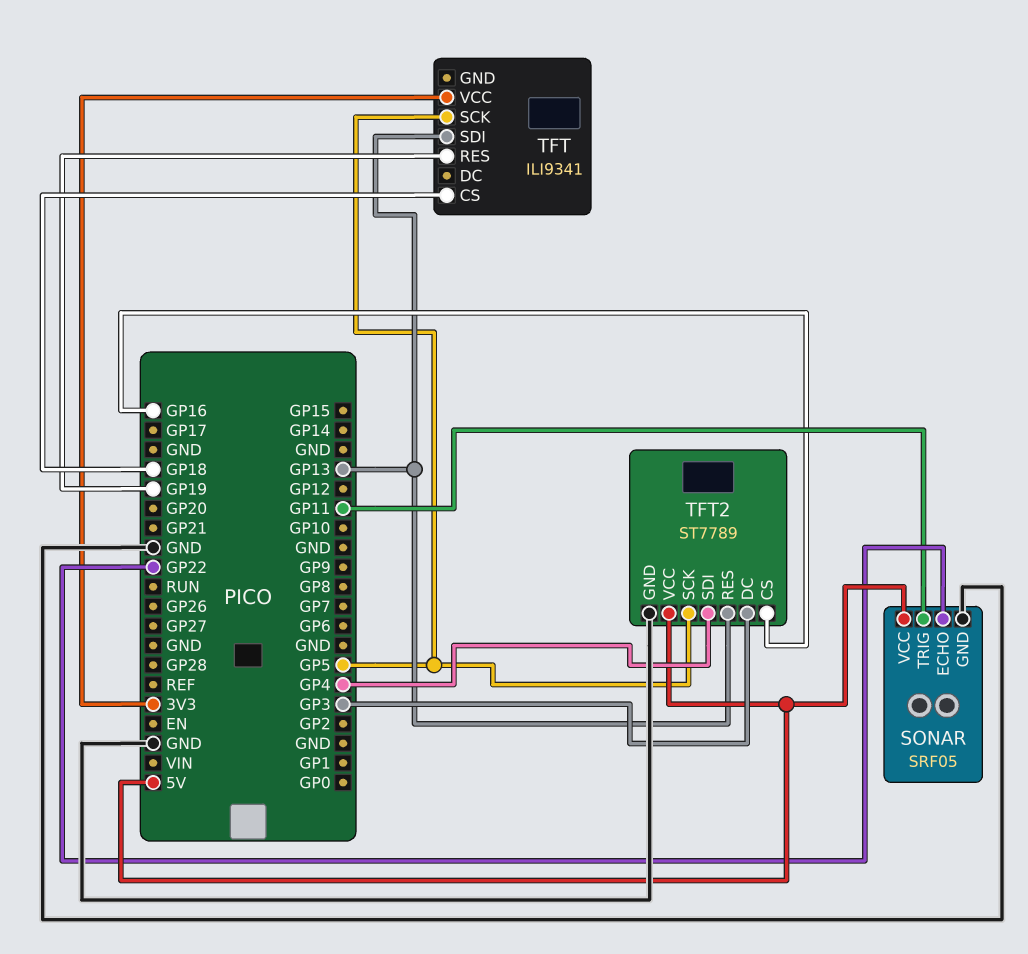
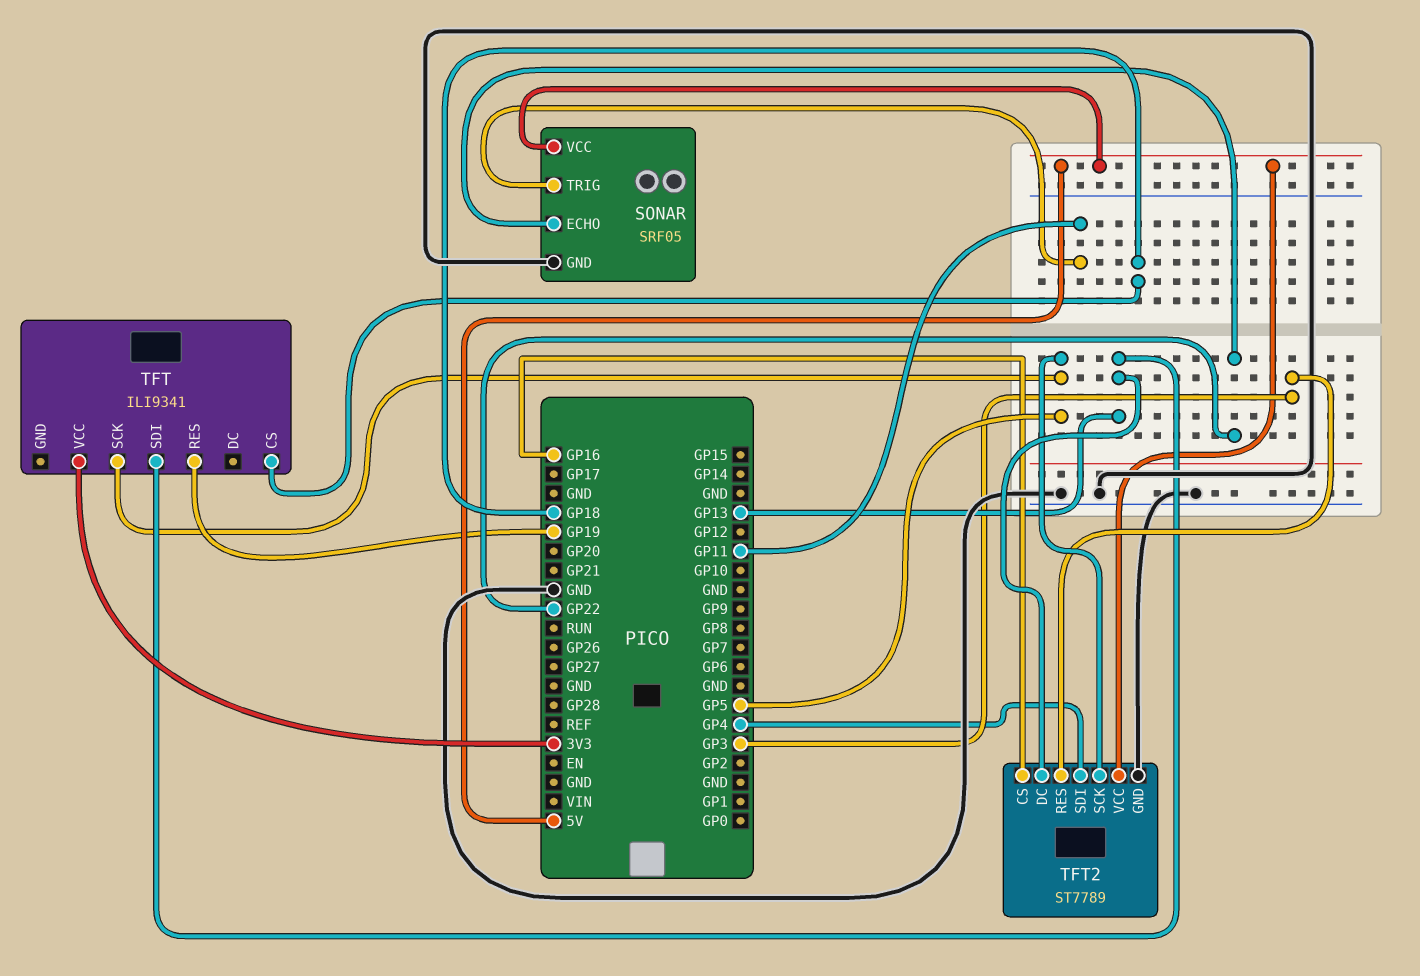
TFT2 pin DC: GP3 -> GP13
TFT2 pin RES: GP13 -> GP3

